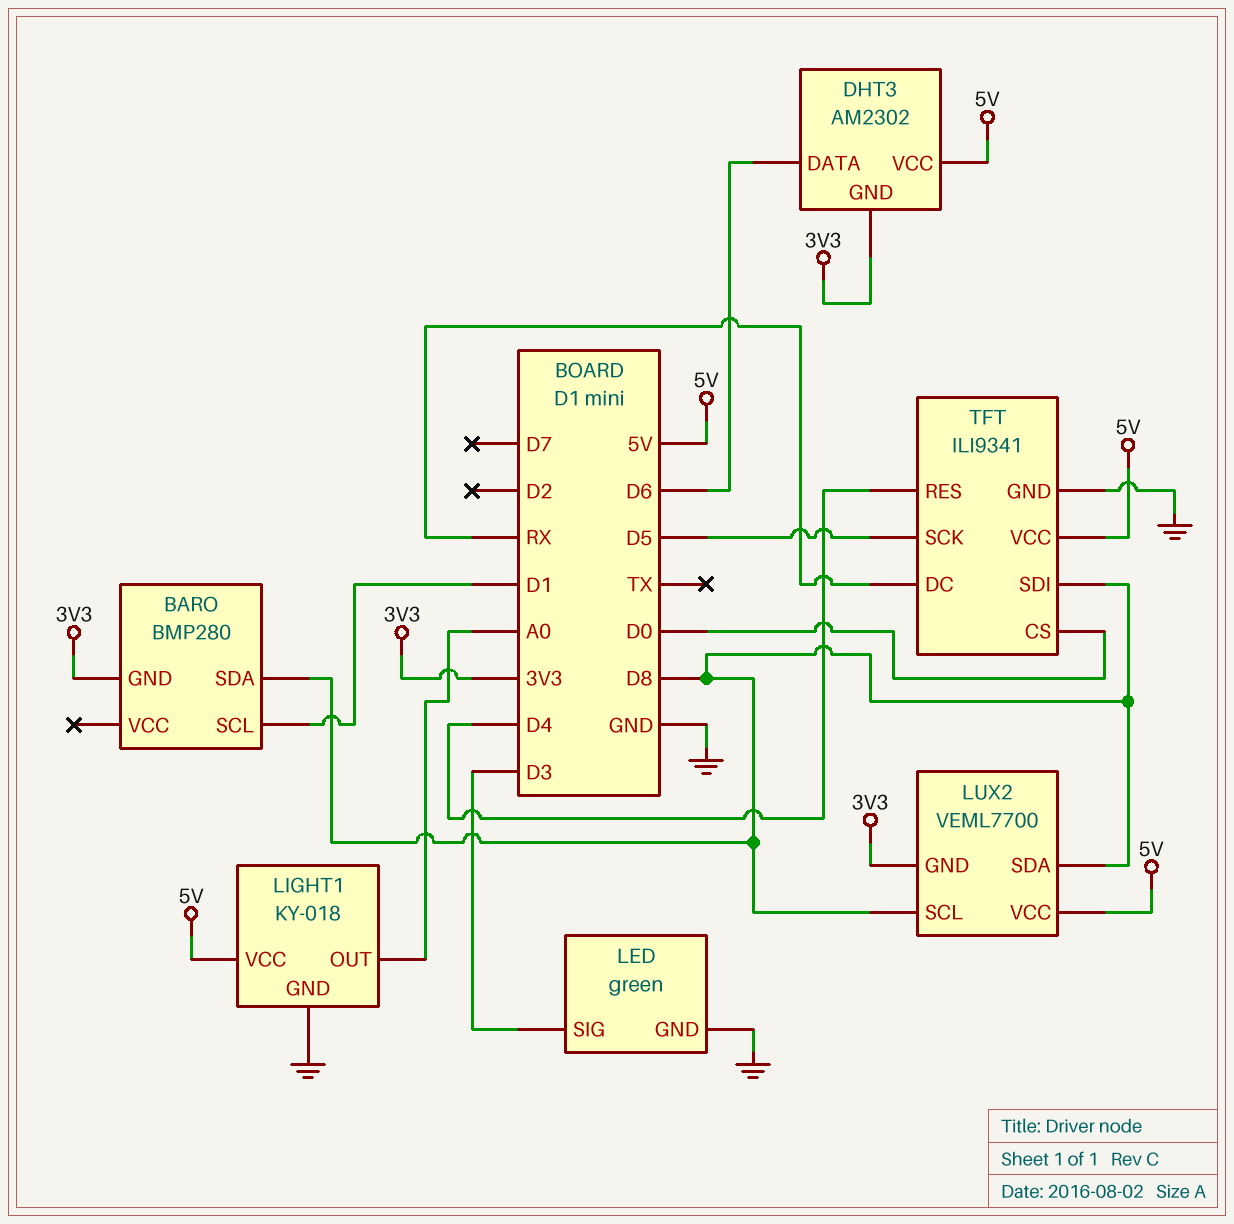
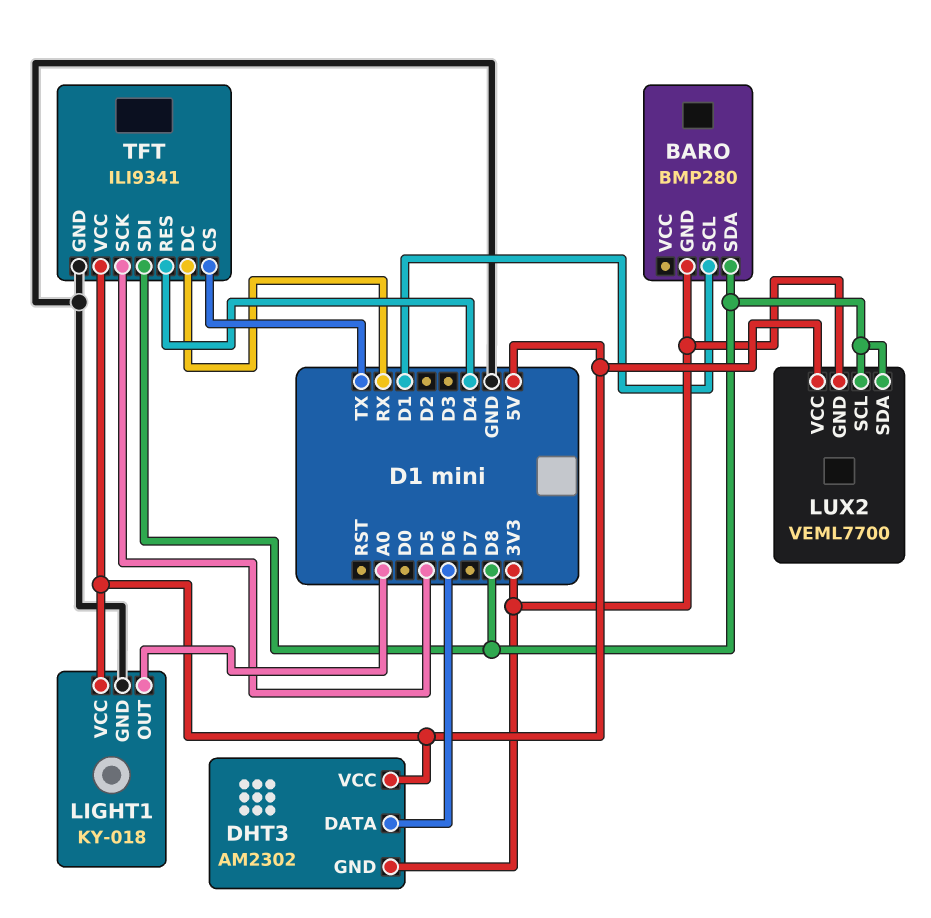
LED: green -> none
LED pin GND: GND -> none
LED pin SIG: D3 -> none
TFT pin CS: D0 -> TX

